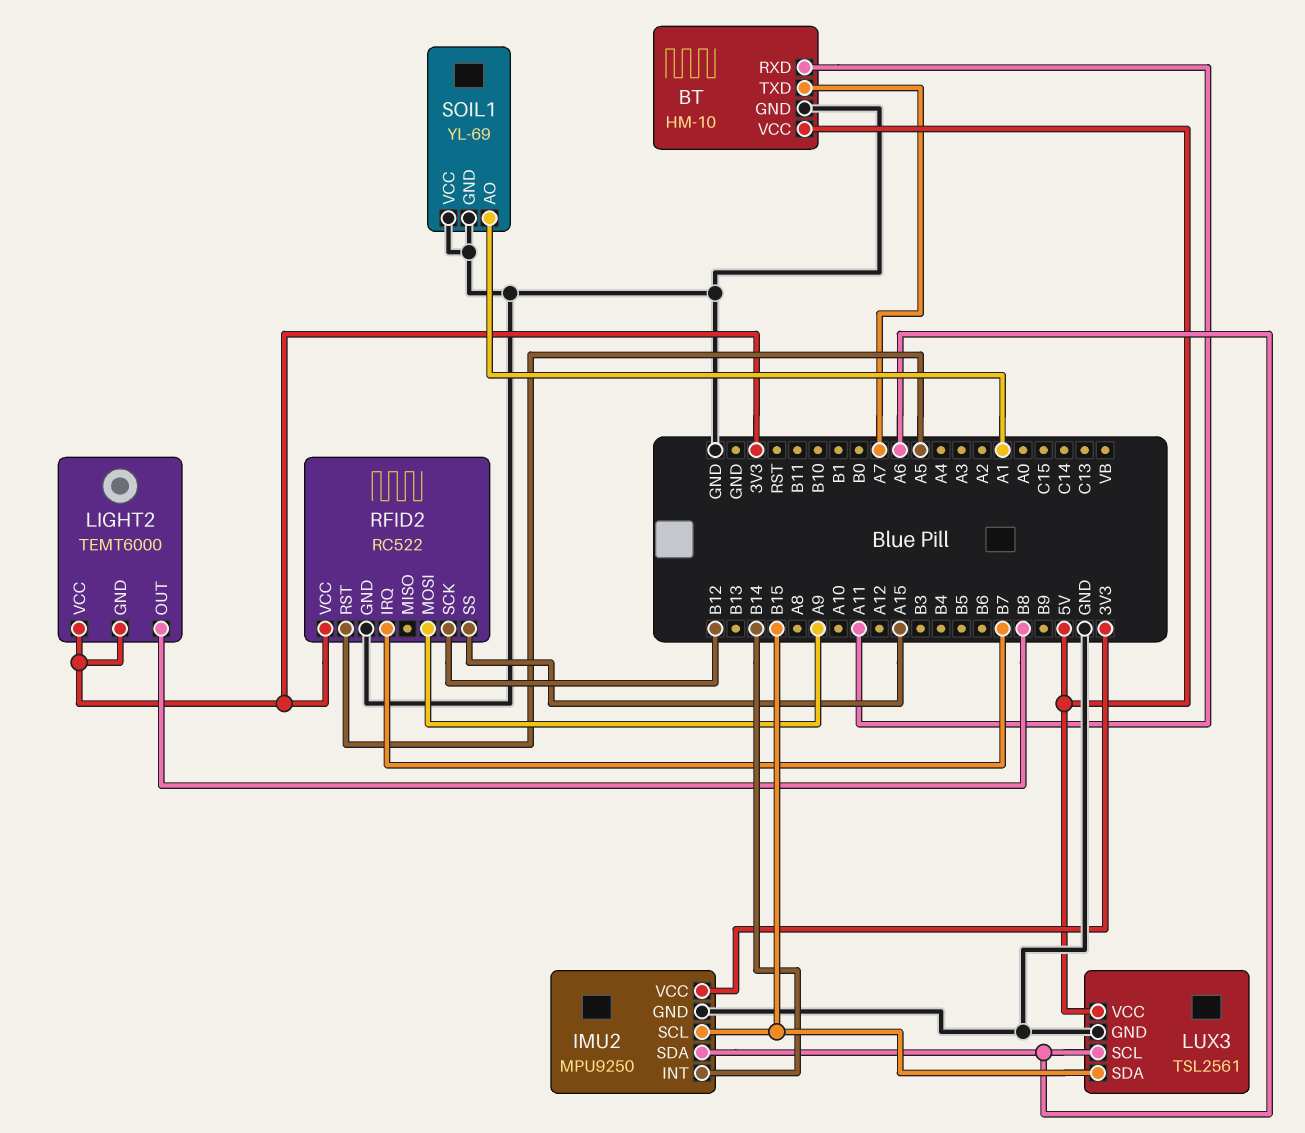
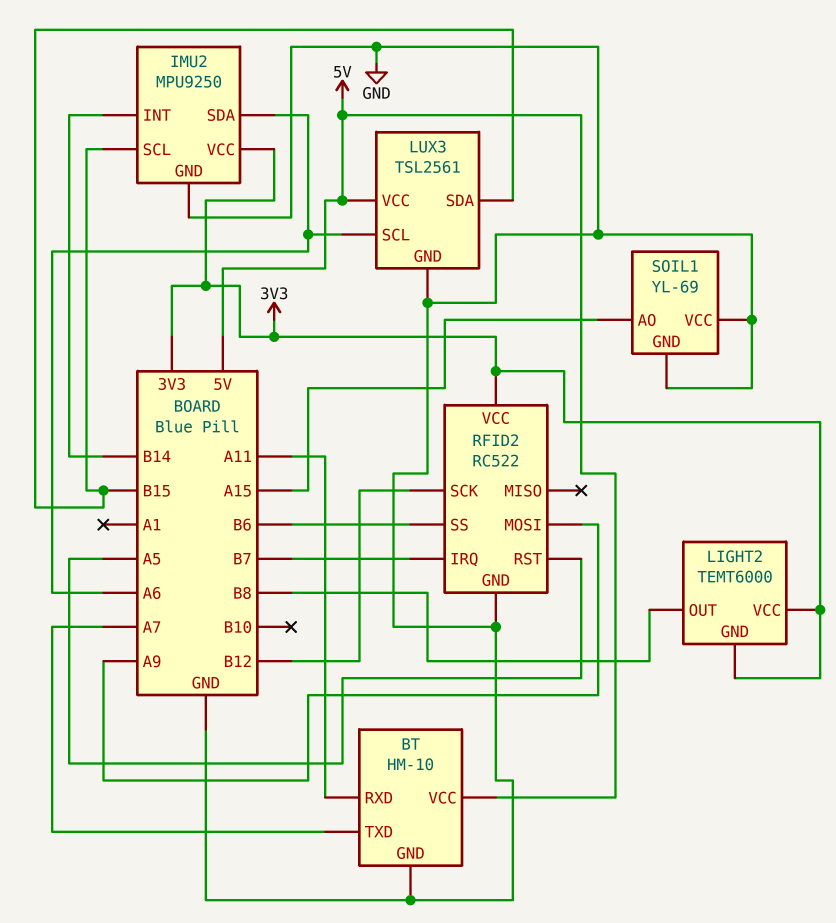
RFID2 pin SS: A15 -> B6
SOIL1 pin AO: A1 -> A15

